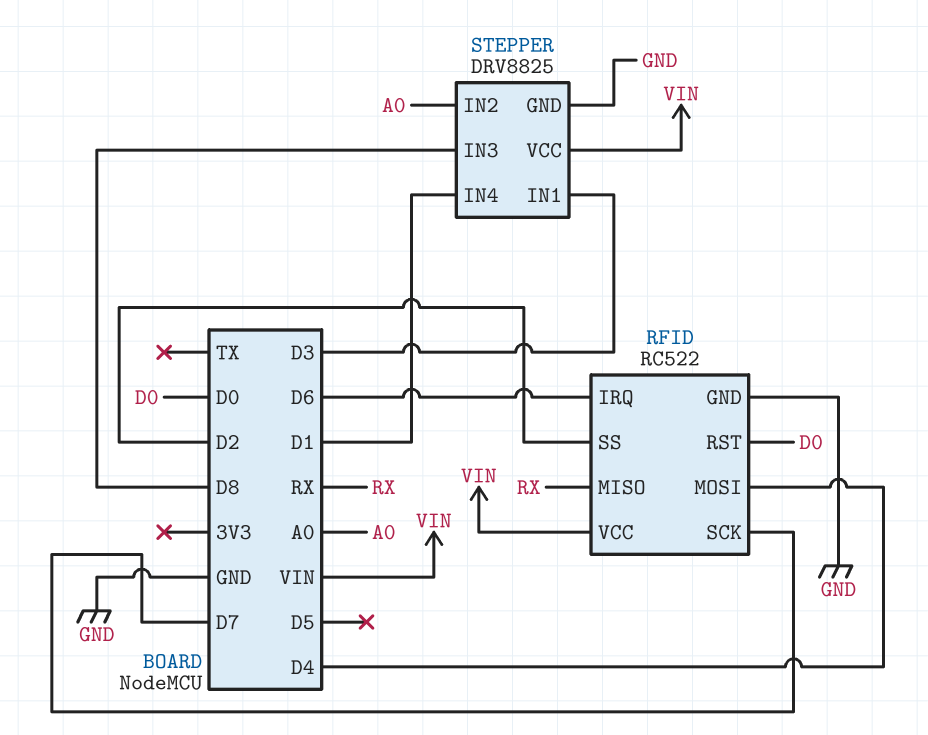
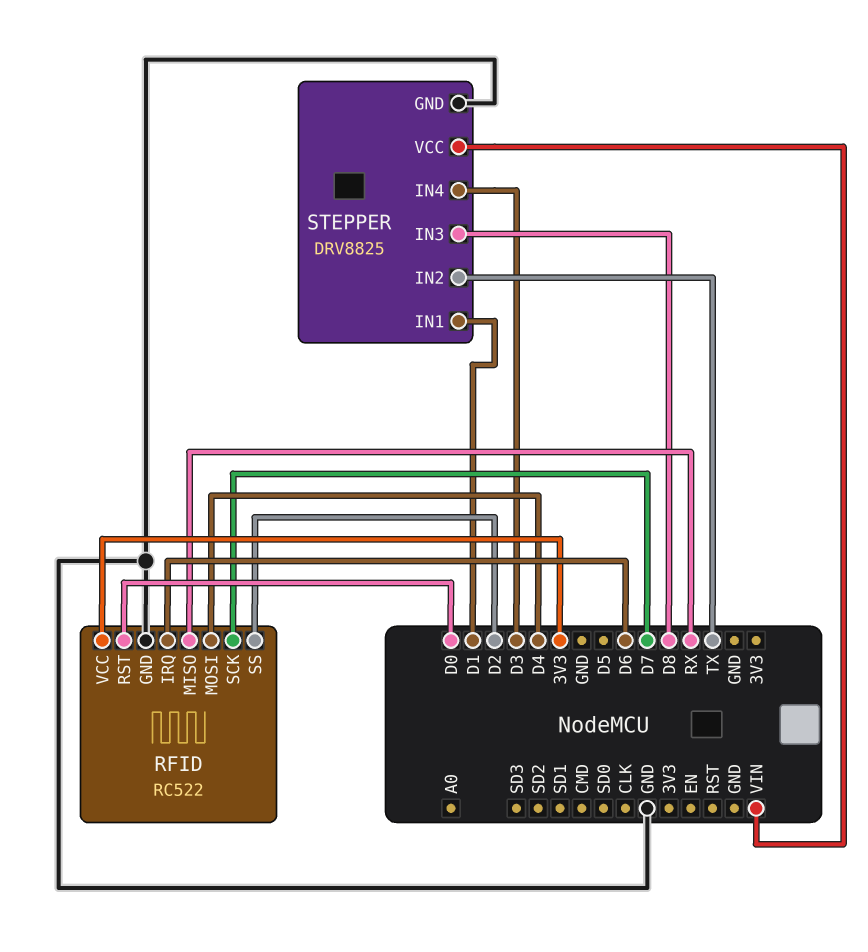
RFID pin VCC: VIN -> 3V3
STEPPER pin IN1: D3 -> D1
STEPPER pin IN2: A0 -> TX
STEPPER pin IN4: D1 -> D3

